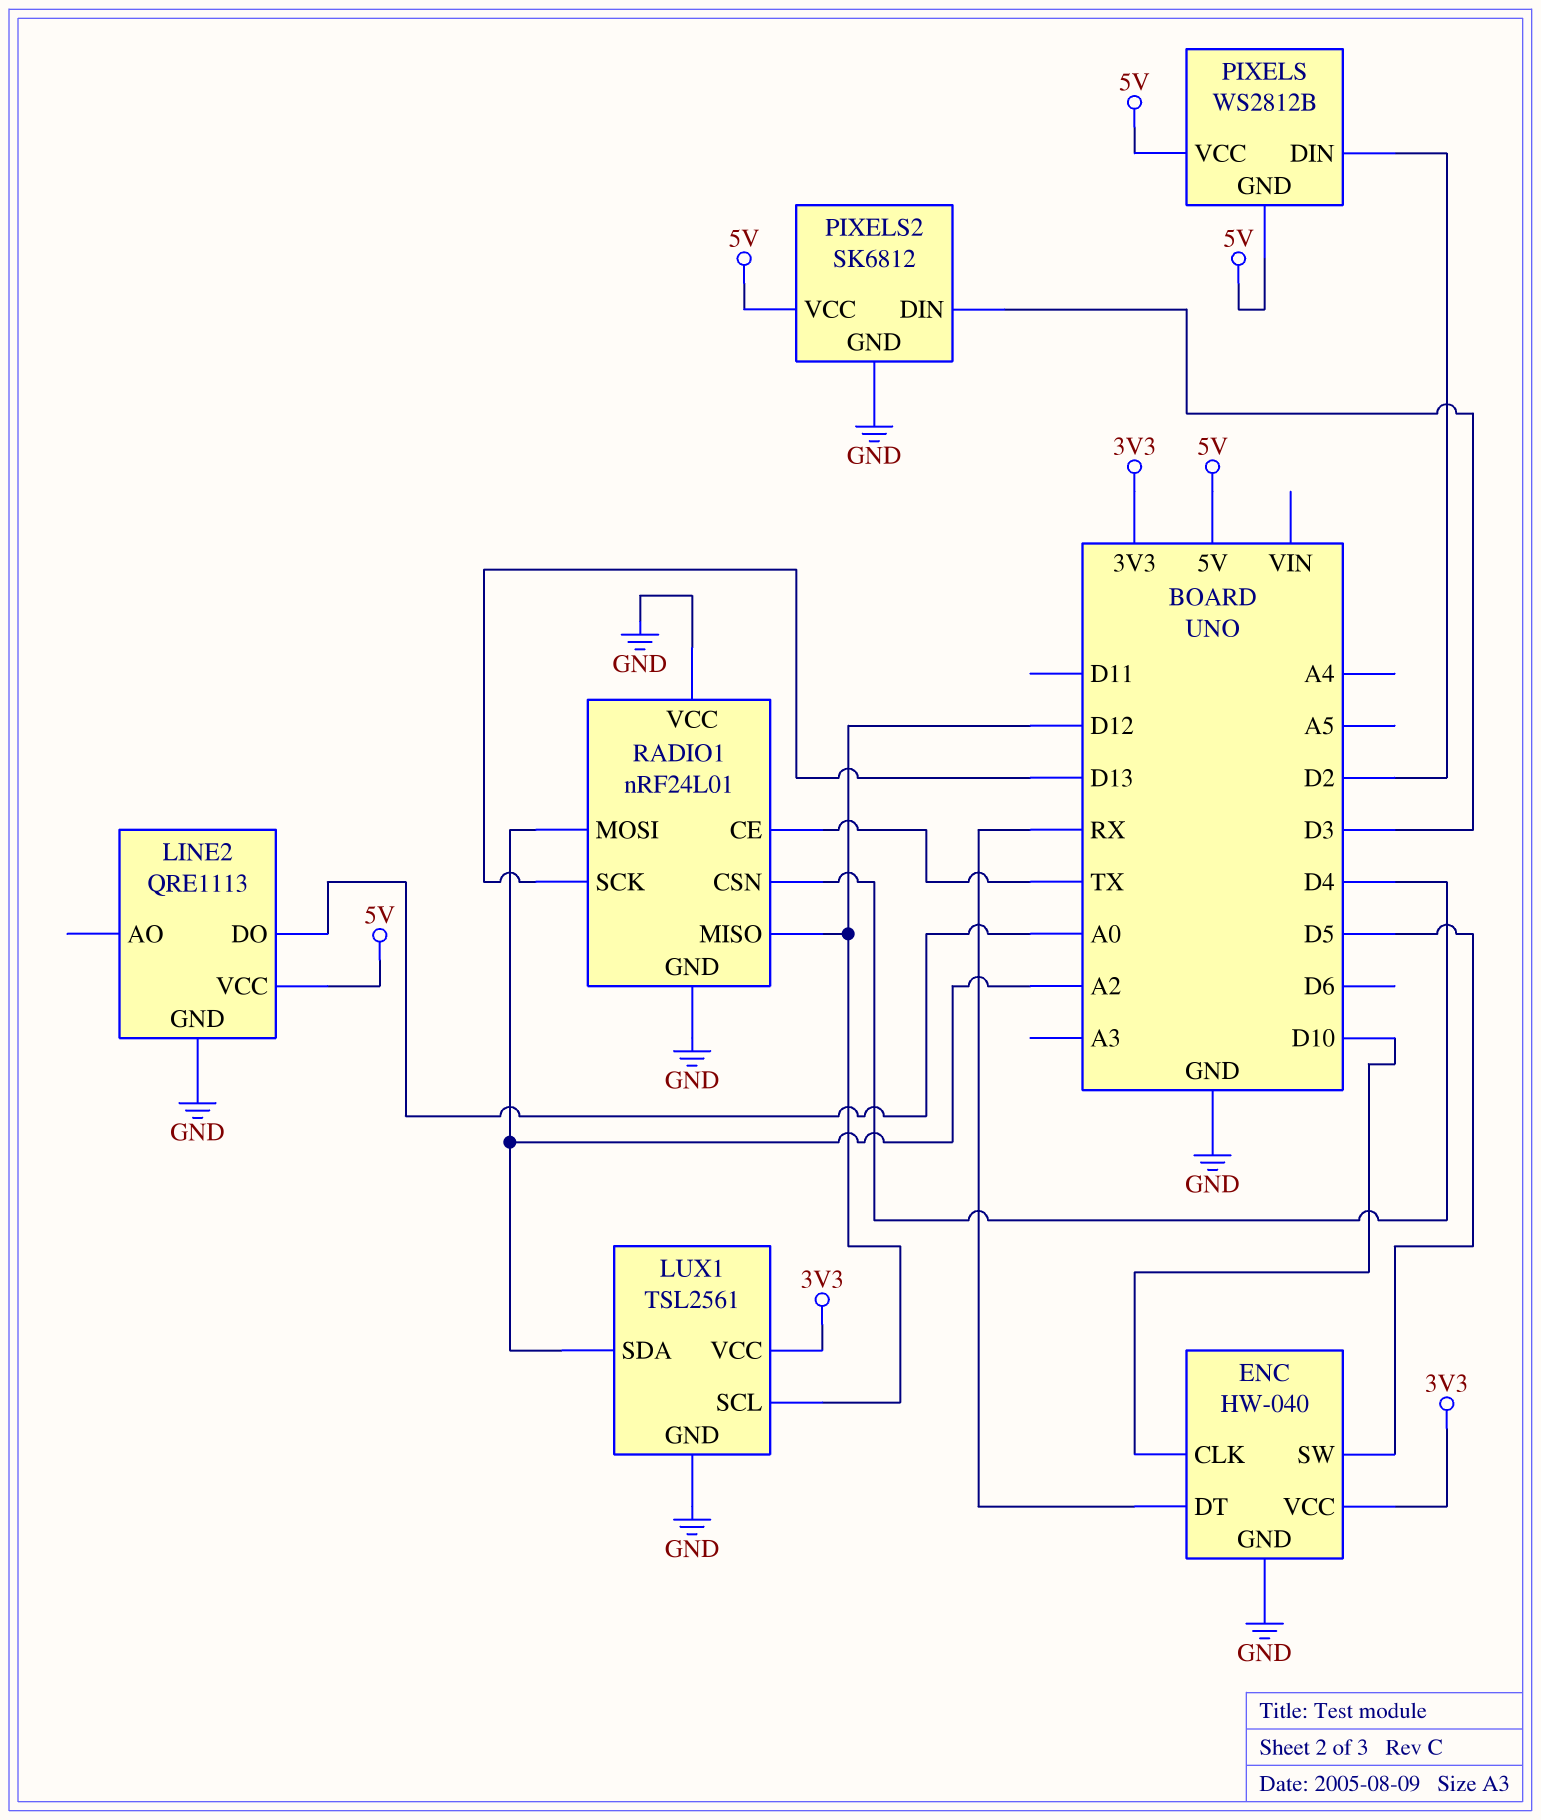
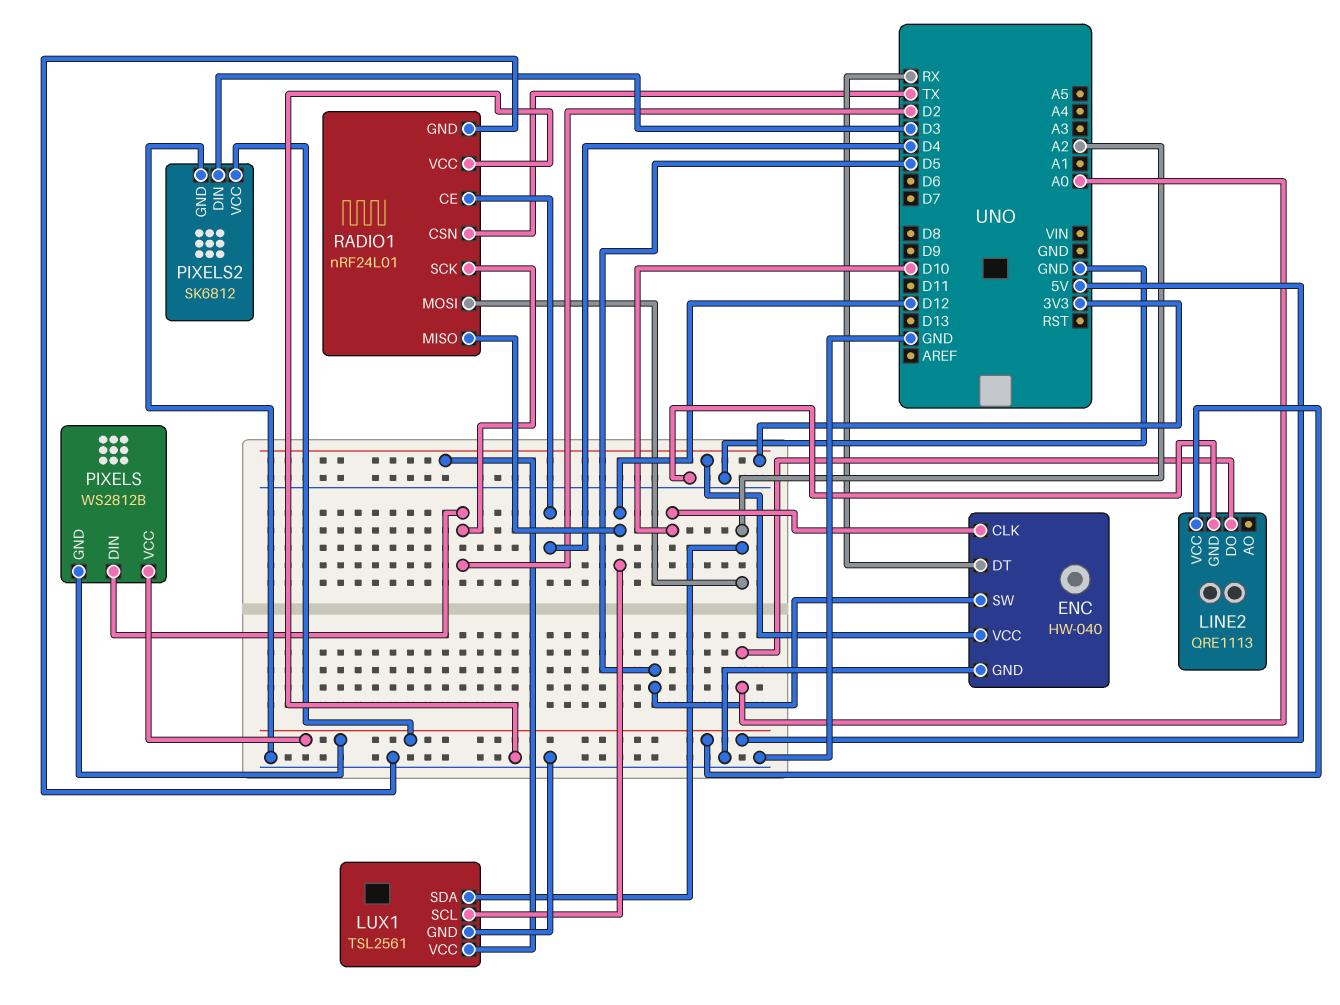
RADIO1 pin CE: TX -> D4
RADIO1 pin CSN: D4 -> TX
RADIO1 pin SCK: D13 -> D2

